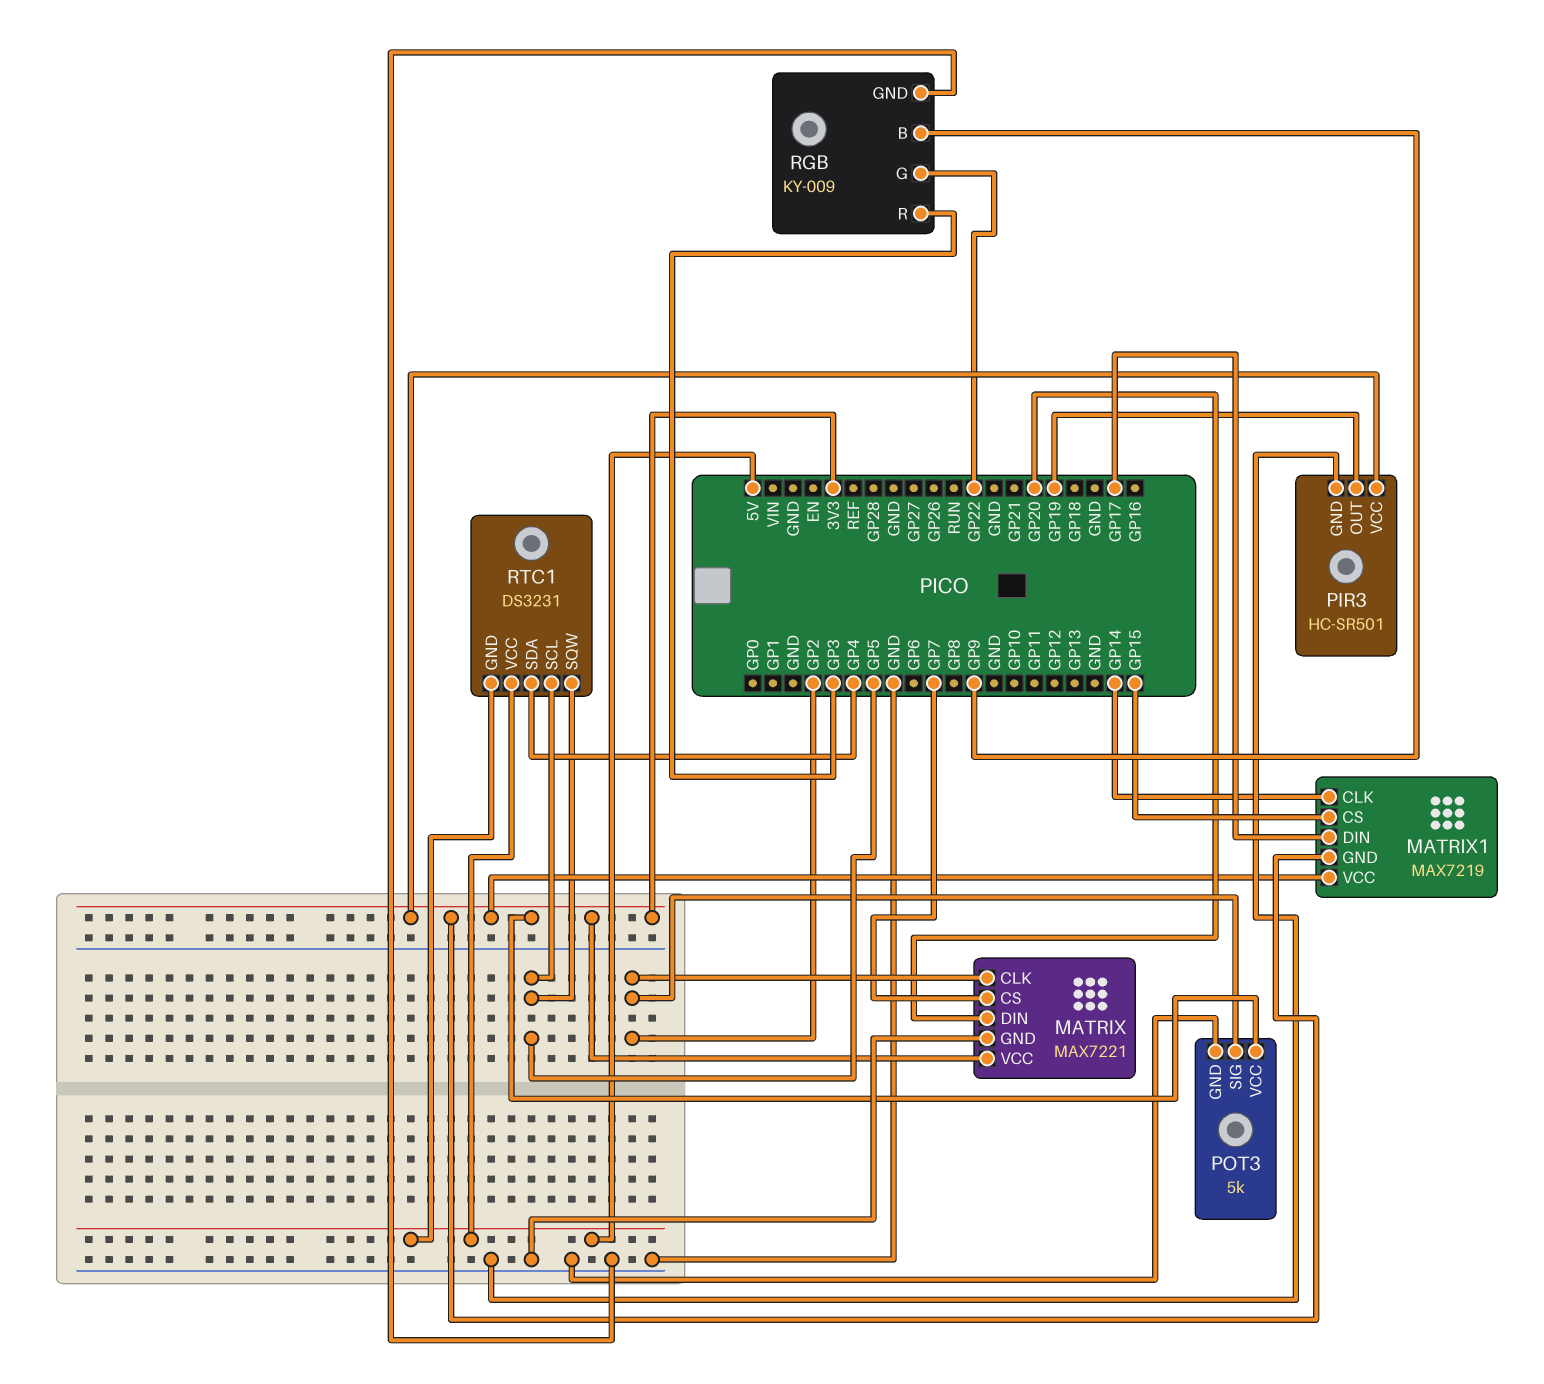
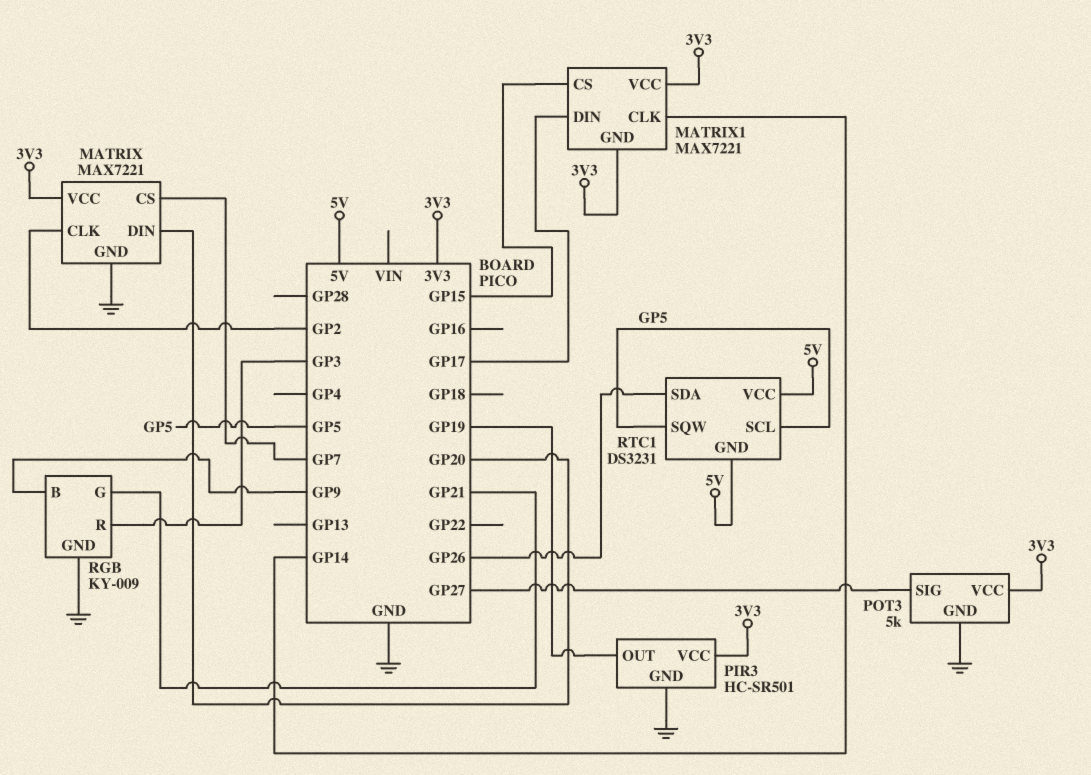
MATRIX1: MAX7219 -> MAX7221
POT3 pin SIG: GP2 -> GP27
RGB pin G: GP22 -> GP21
RTC1 pin SDA: GP4 -> GP26

